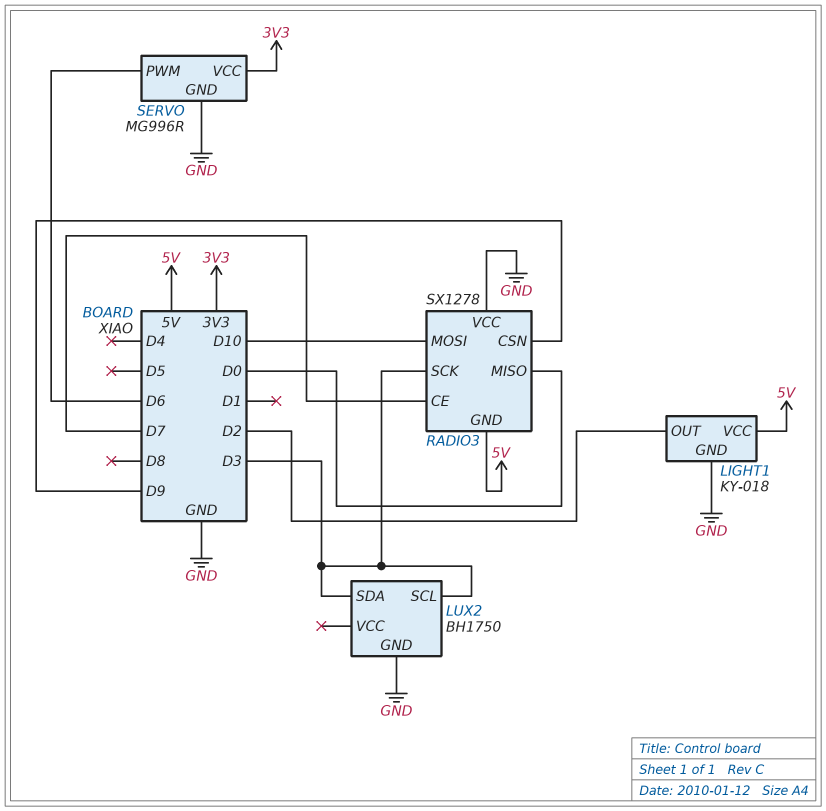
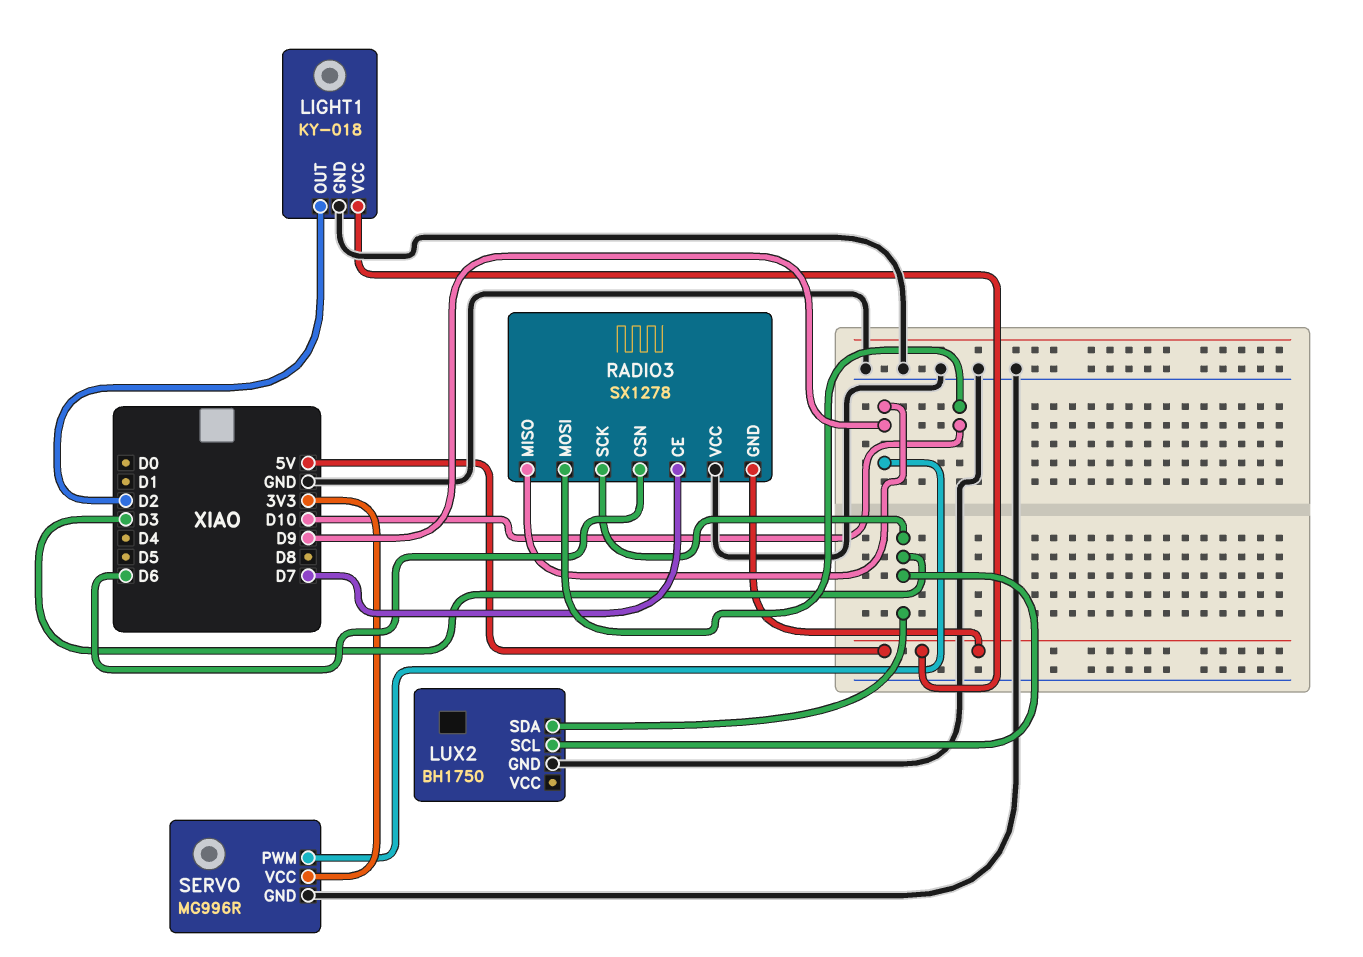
RADIO3 pin CSN: D9 -> D6
RADIO3 pin MISO: D0 -> D9
SERVO pin PWM: D6 -> D9

